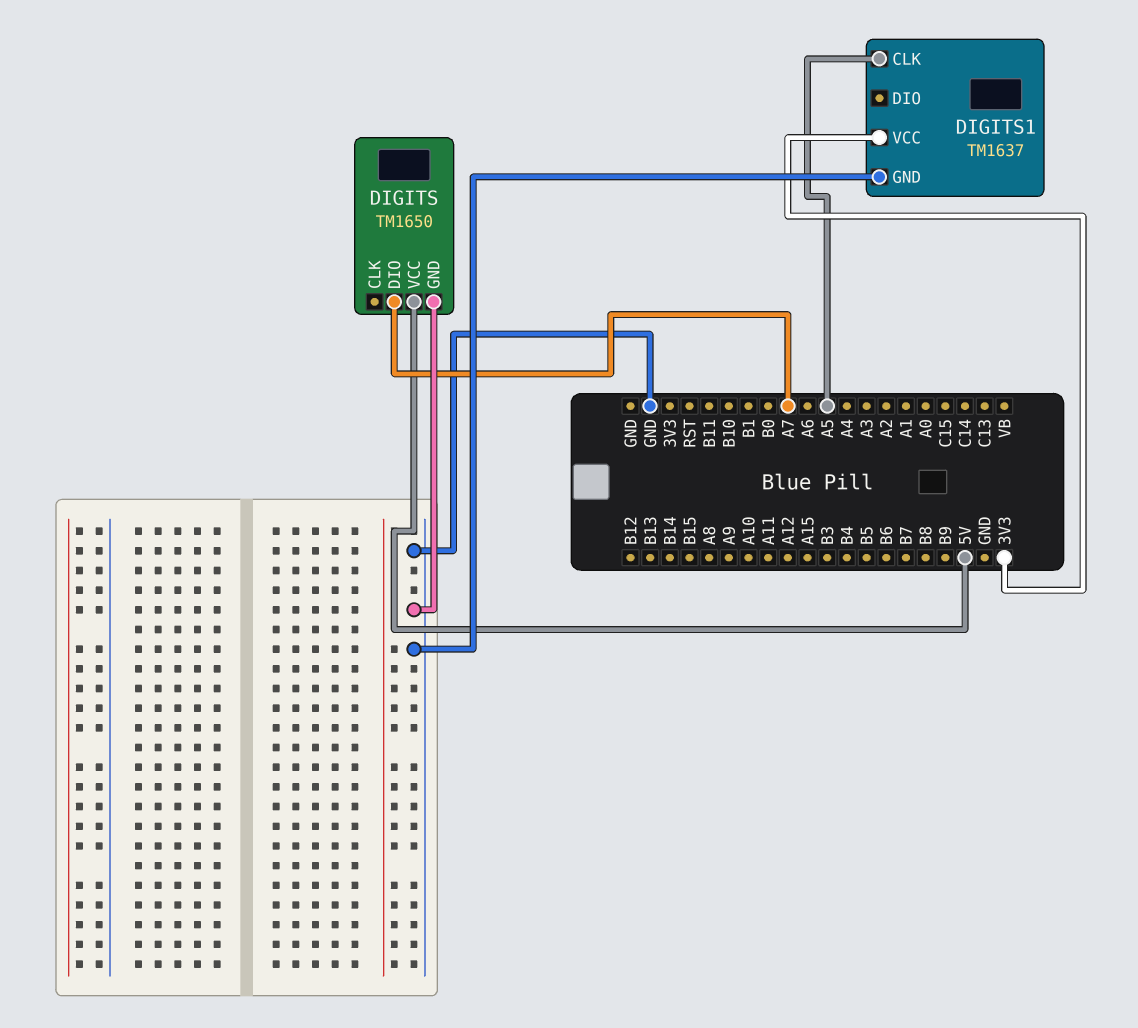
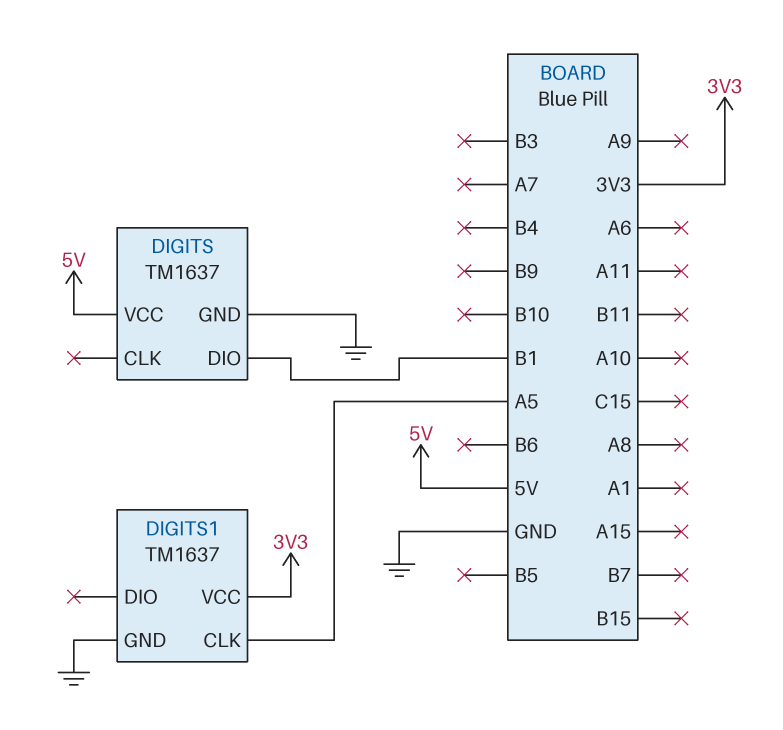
DIGITS: TM1650 -> TM1637
DIGITS pin DIO: A7 -> B1

